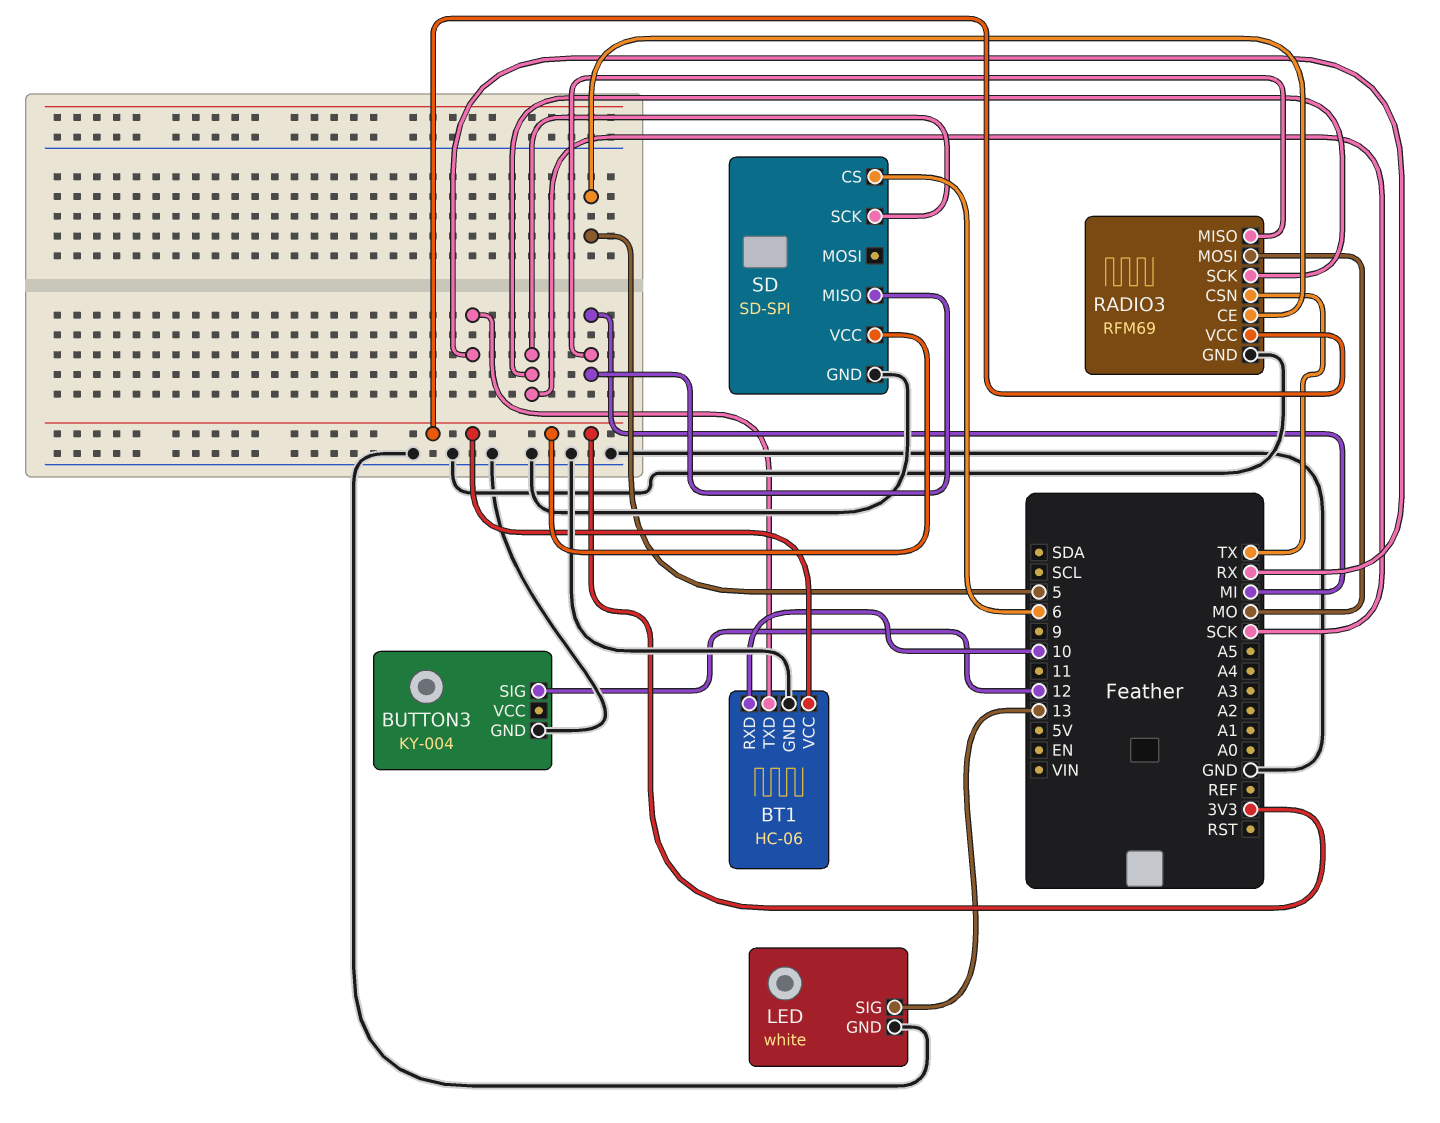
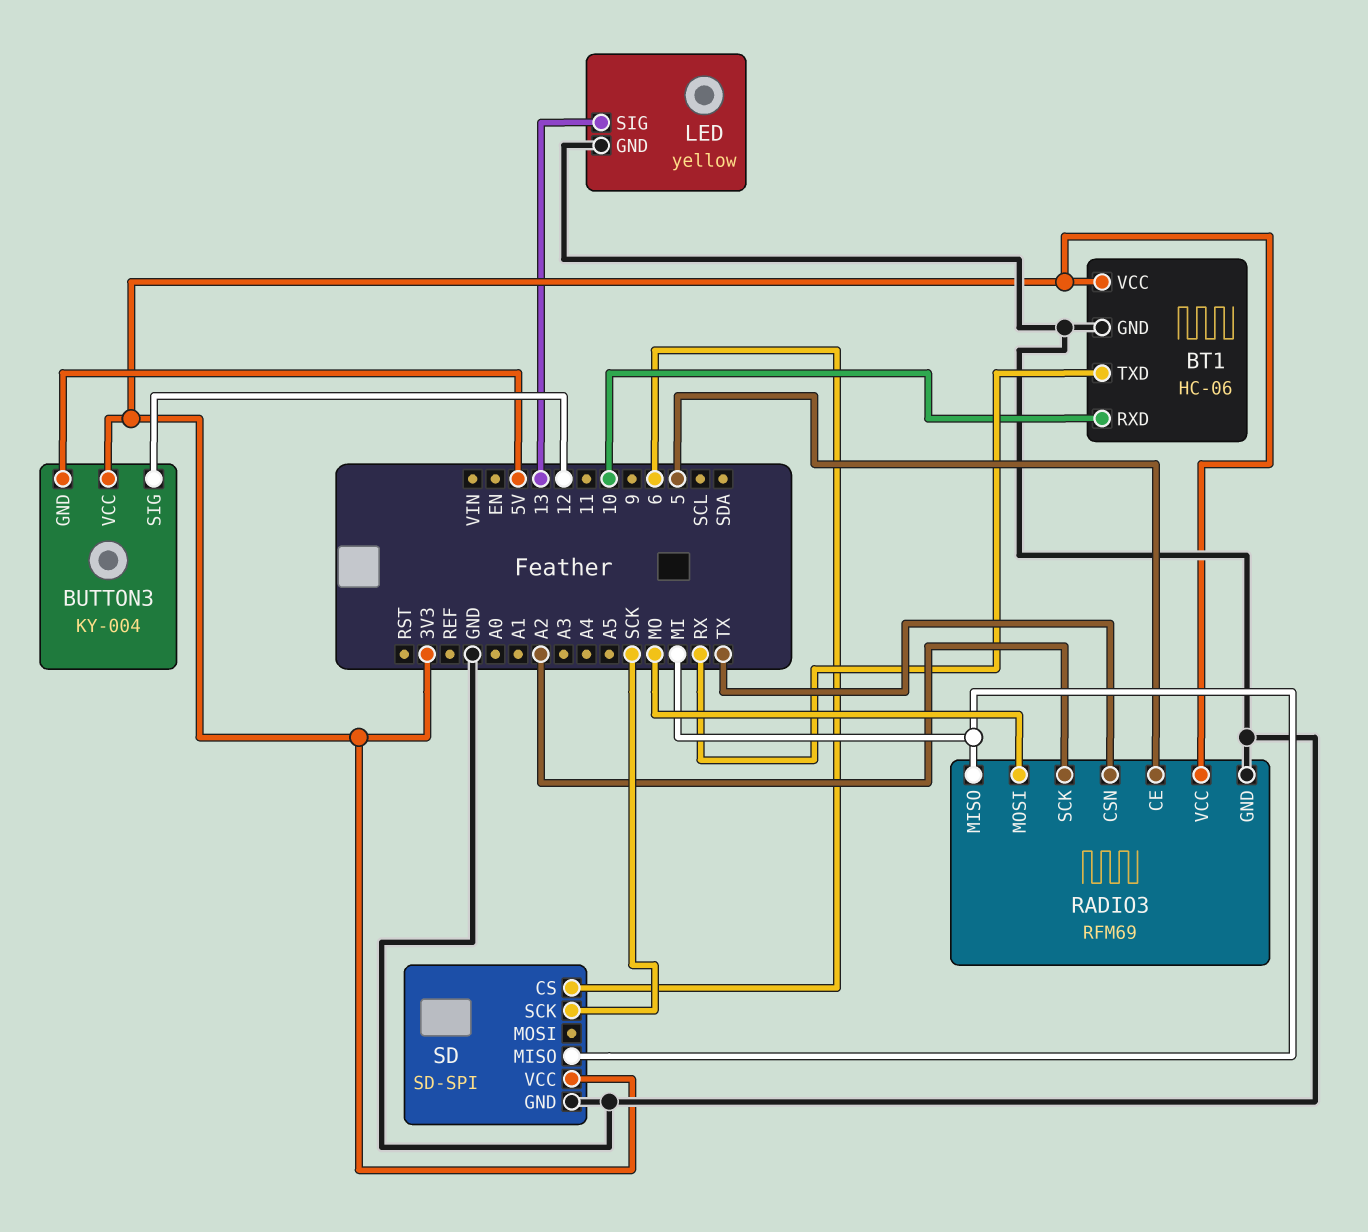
BUTTON3 pin GND: GND -> 5V
BUTTON3 pin VCC: none -> 3V3
LED: white -> yellow
RADIO3 pin SCK: SCK -> A2

